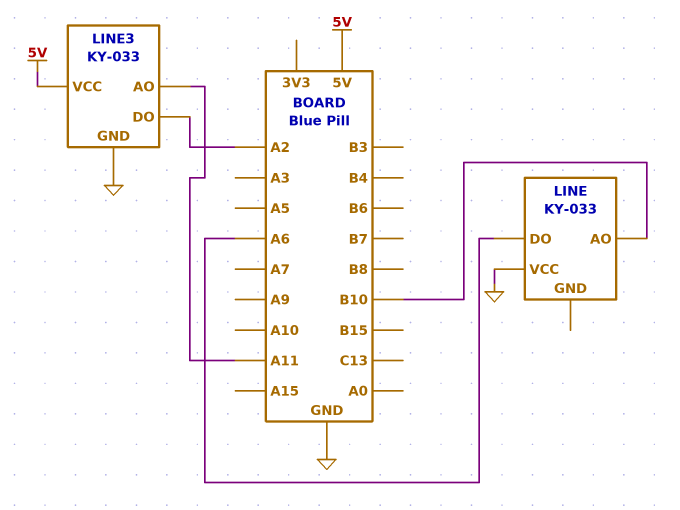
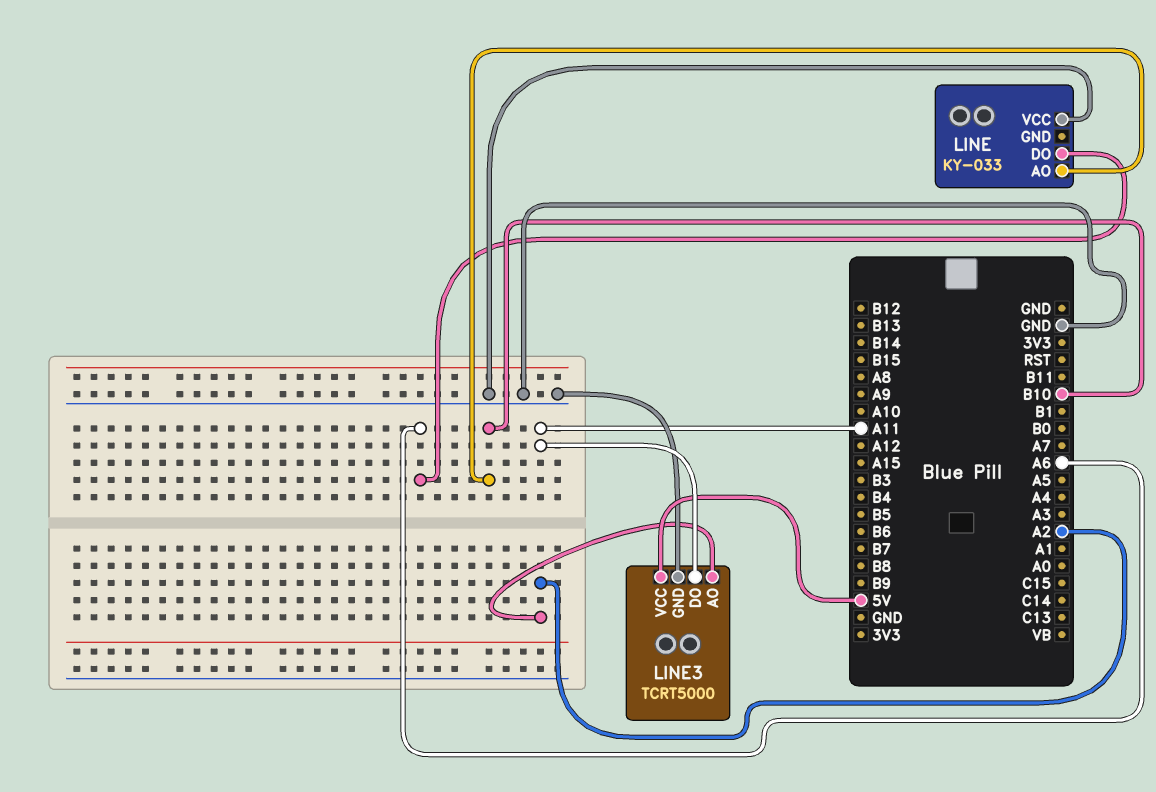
LINE3: KY-033 -> TCRT5000
LINE3 pin AO: A11 -> A2
LINE3 pin DO: A2 -> A11

